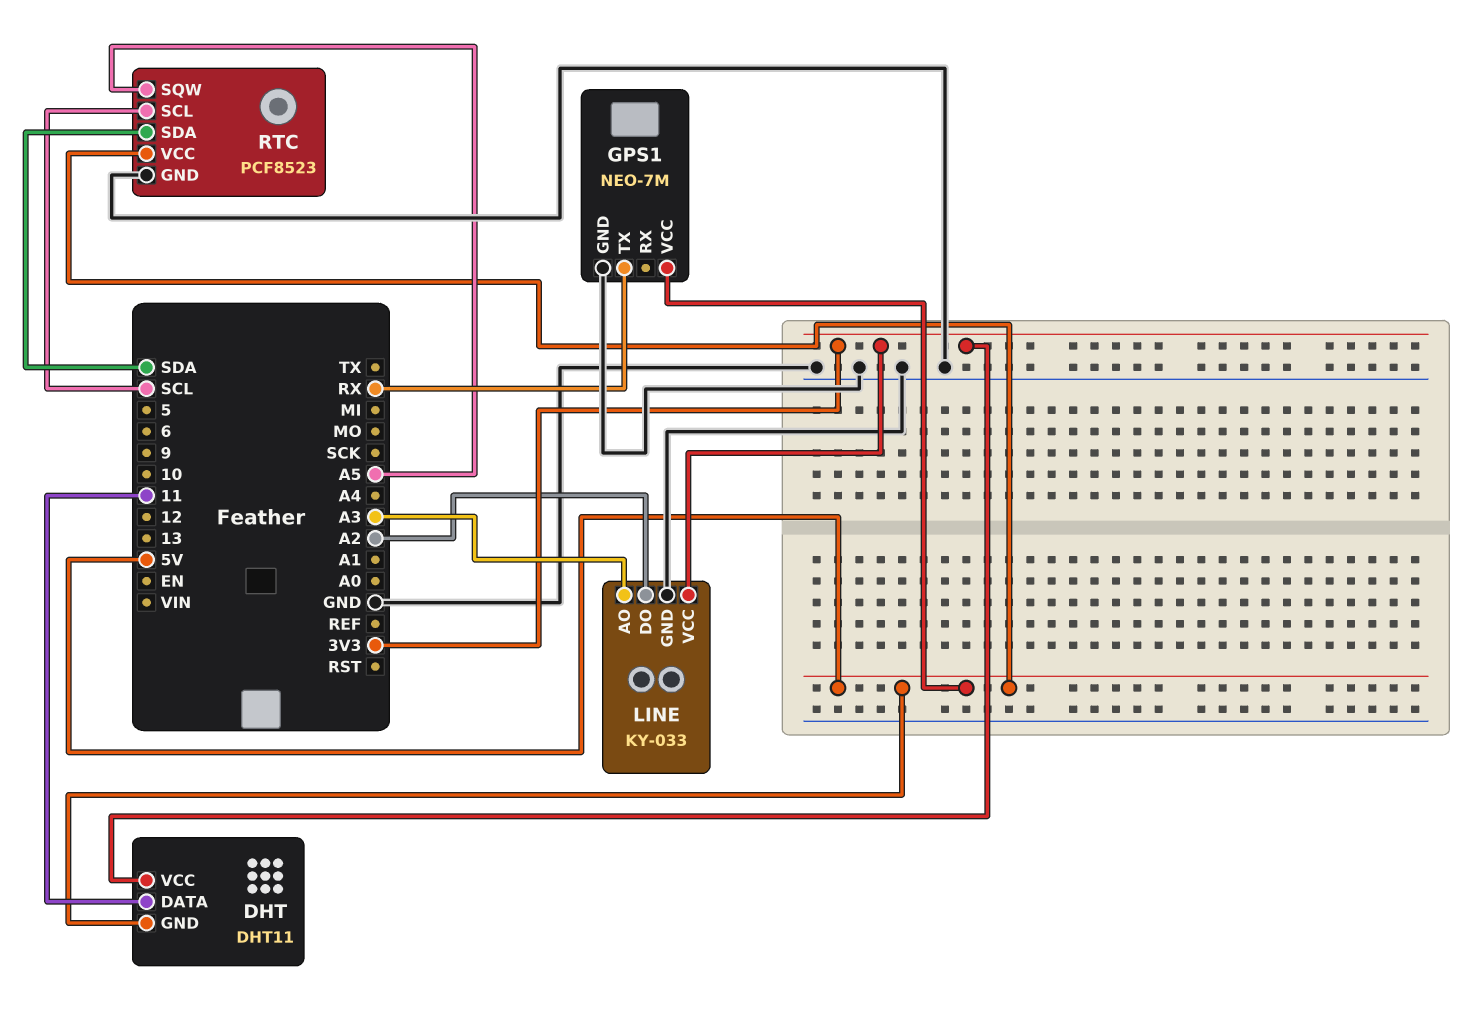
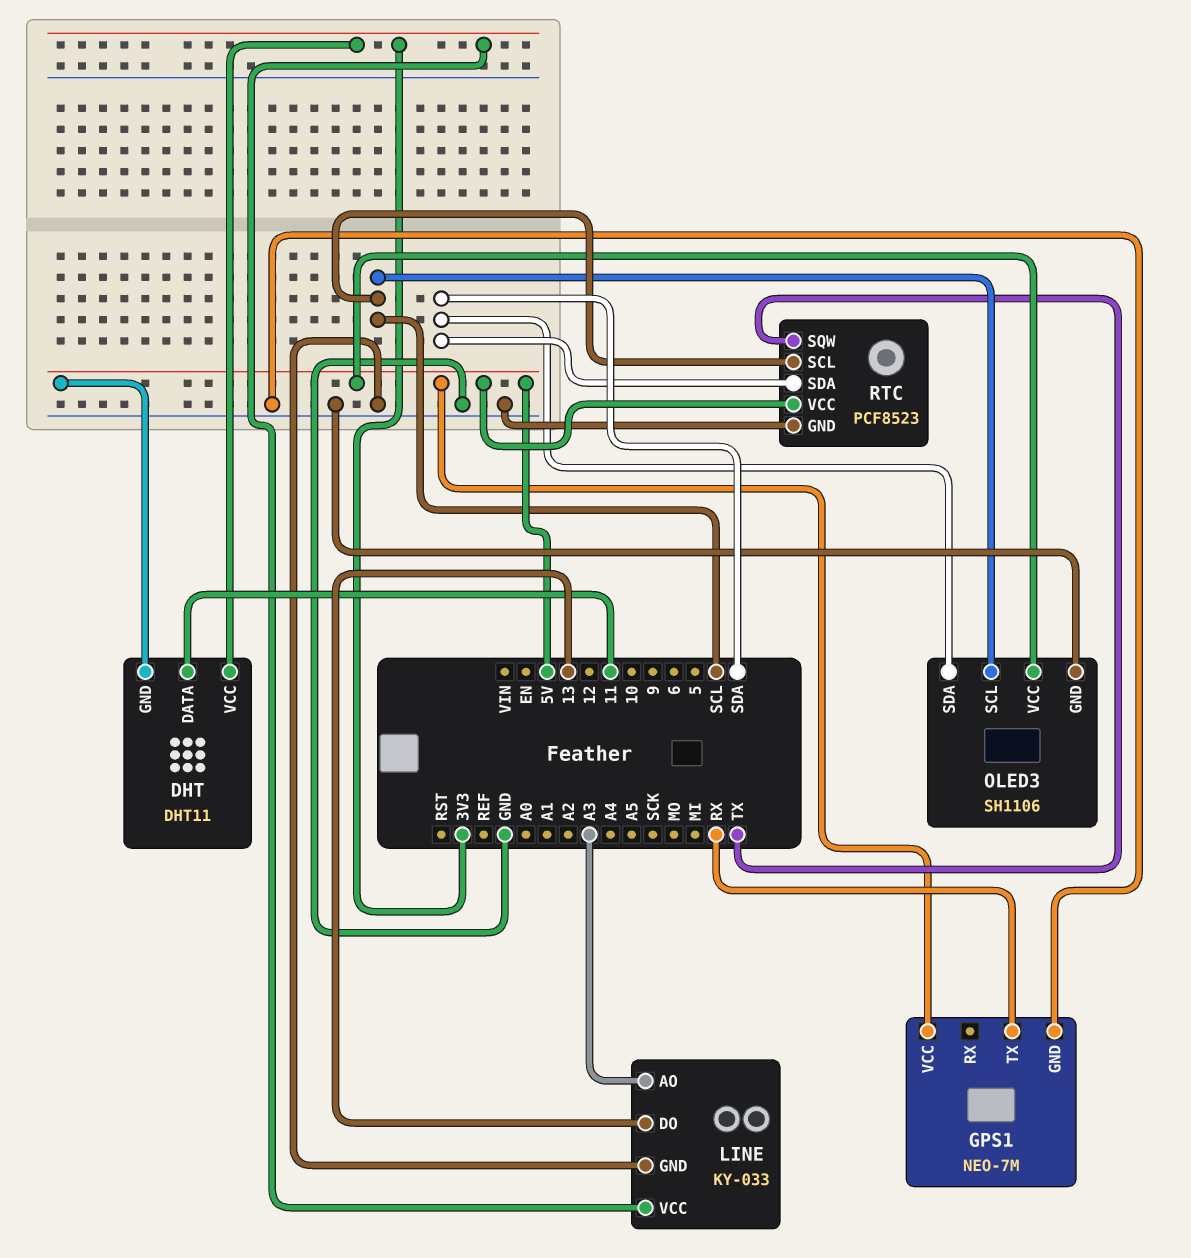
LINE pin DO: A2 -> 13
OLED3: none -> SH1106
OLED3 pin GND: none -> GND
OLED3 pin SCL: none -> SCL
OLED3 pin SDA: none -> SDA
OLED3 pin VCC: none -> 5V
RTC pin SQW: A5 -> TX

